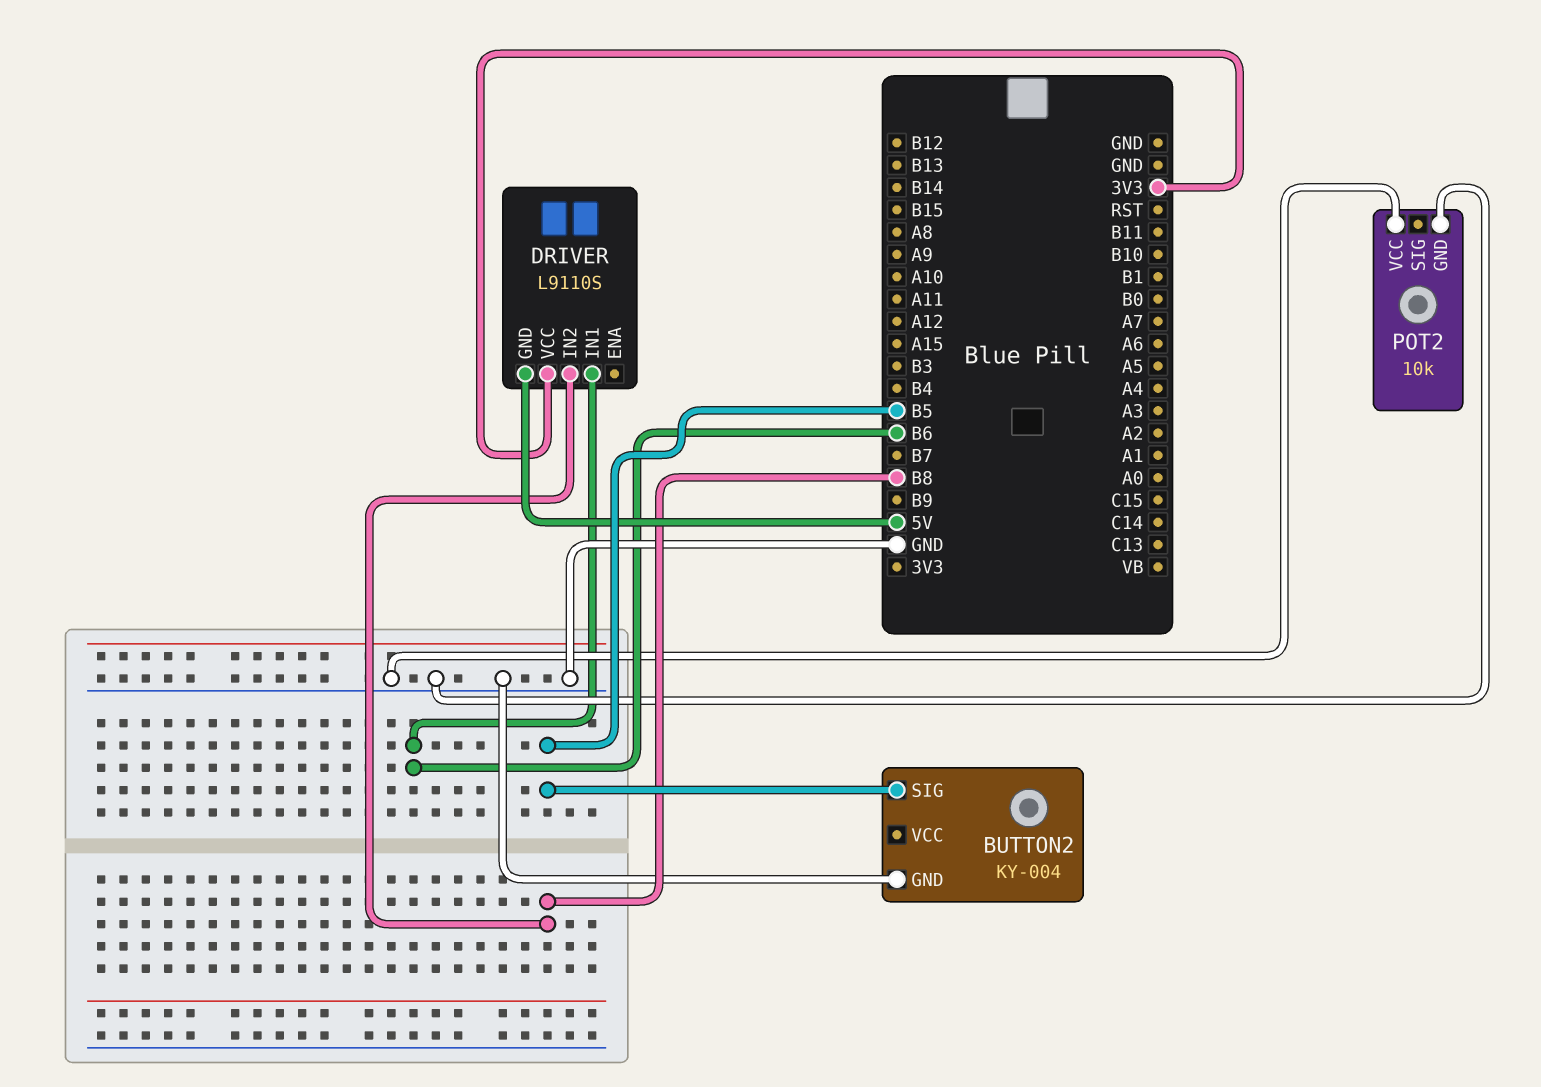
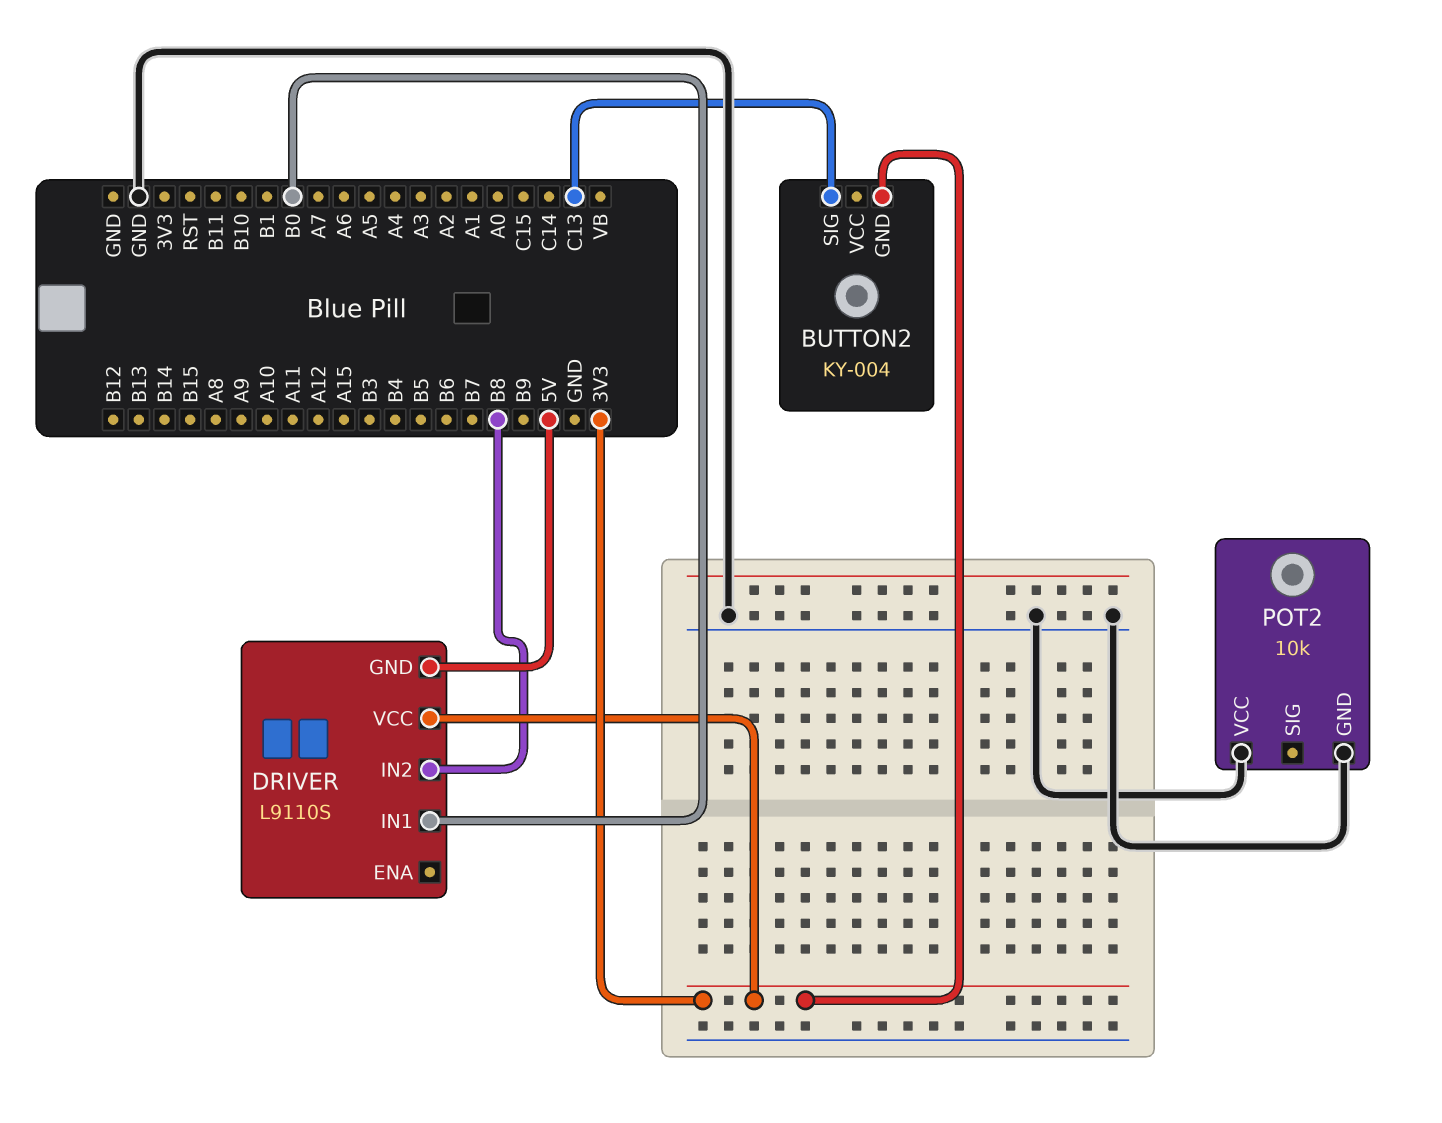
BUTTON2 pin GND: GND -> 3V3
BUTTON2 pin SIG: B5 -> C13
DRIVER pin IN1: B6 -> B0

